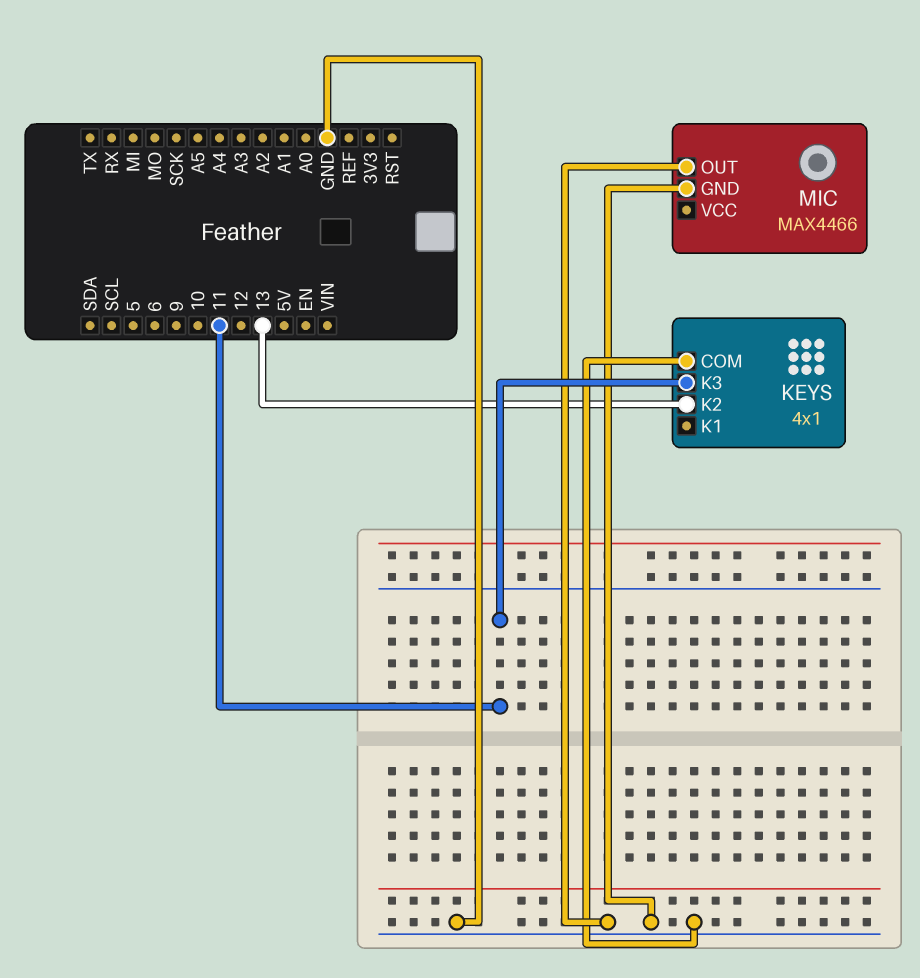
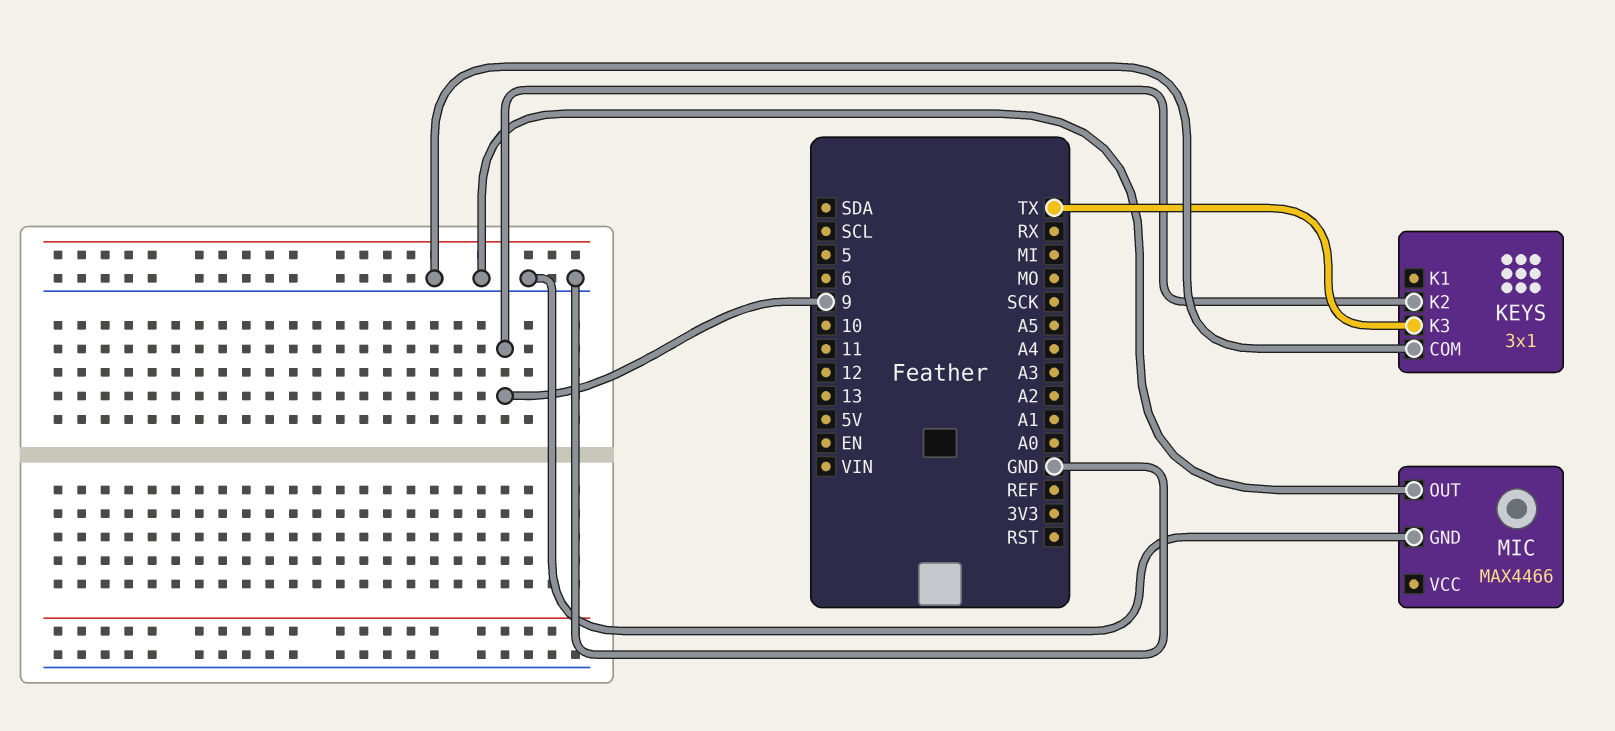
KEYS: 4x1 -> 3x1
KEYS pin K2: 13 -> 9
KEYS pin K3: 11 -> TX

